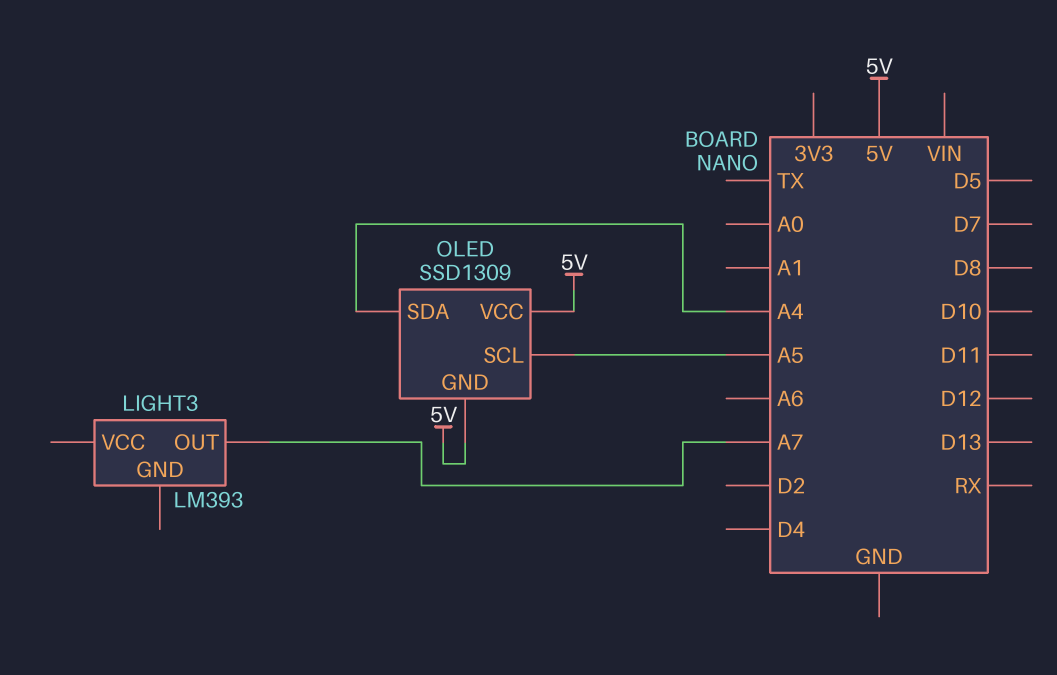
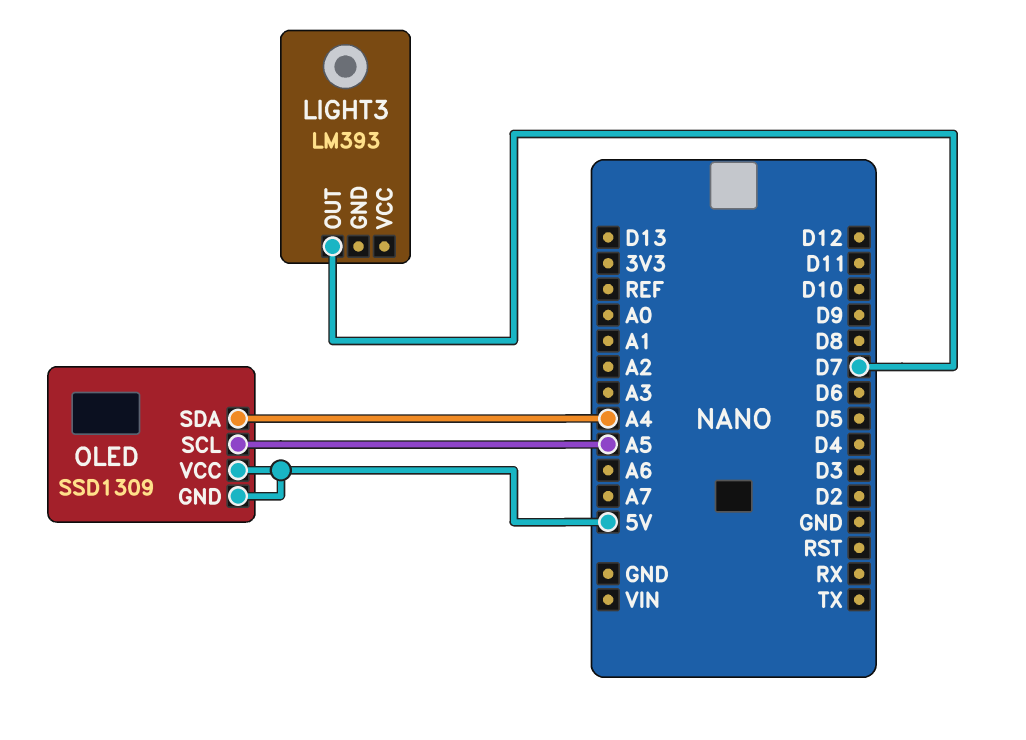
LIGHT3 pin OUT: A7 -> D7

